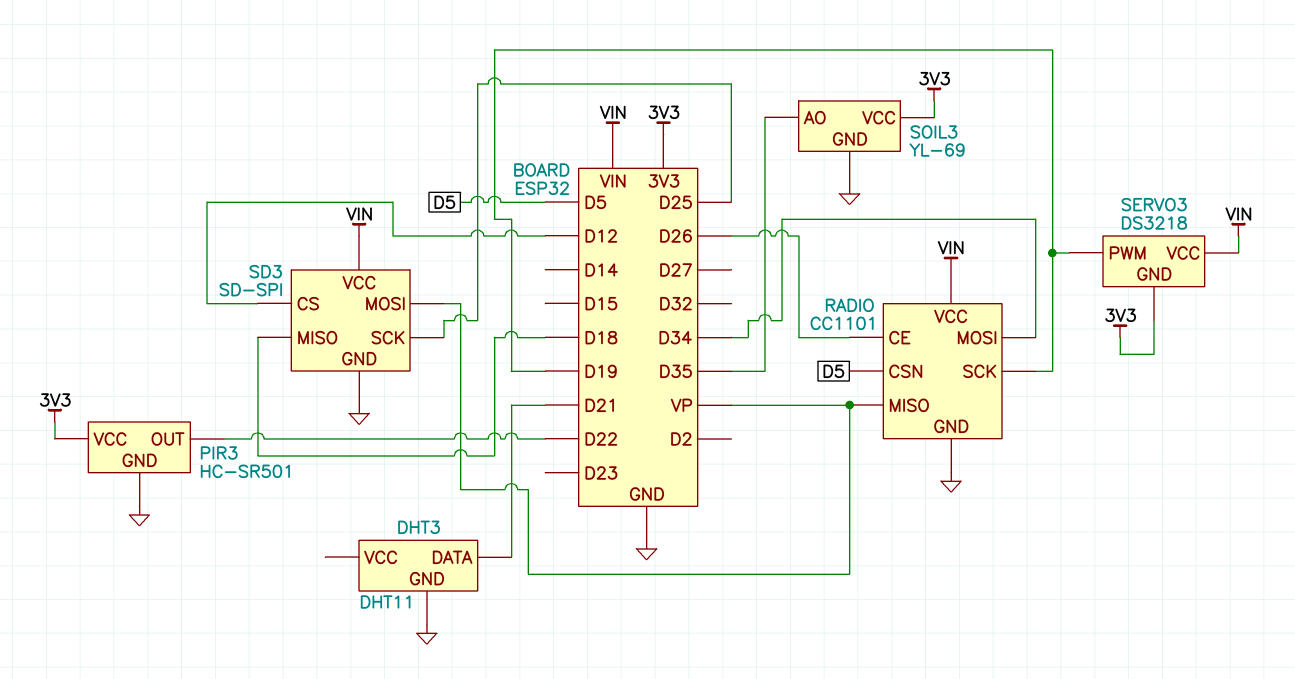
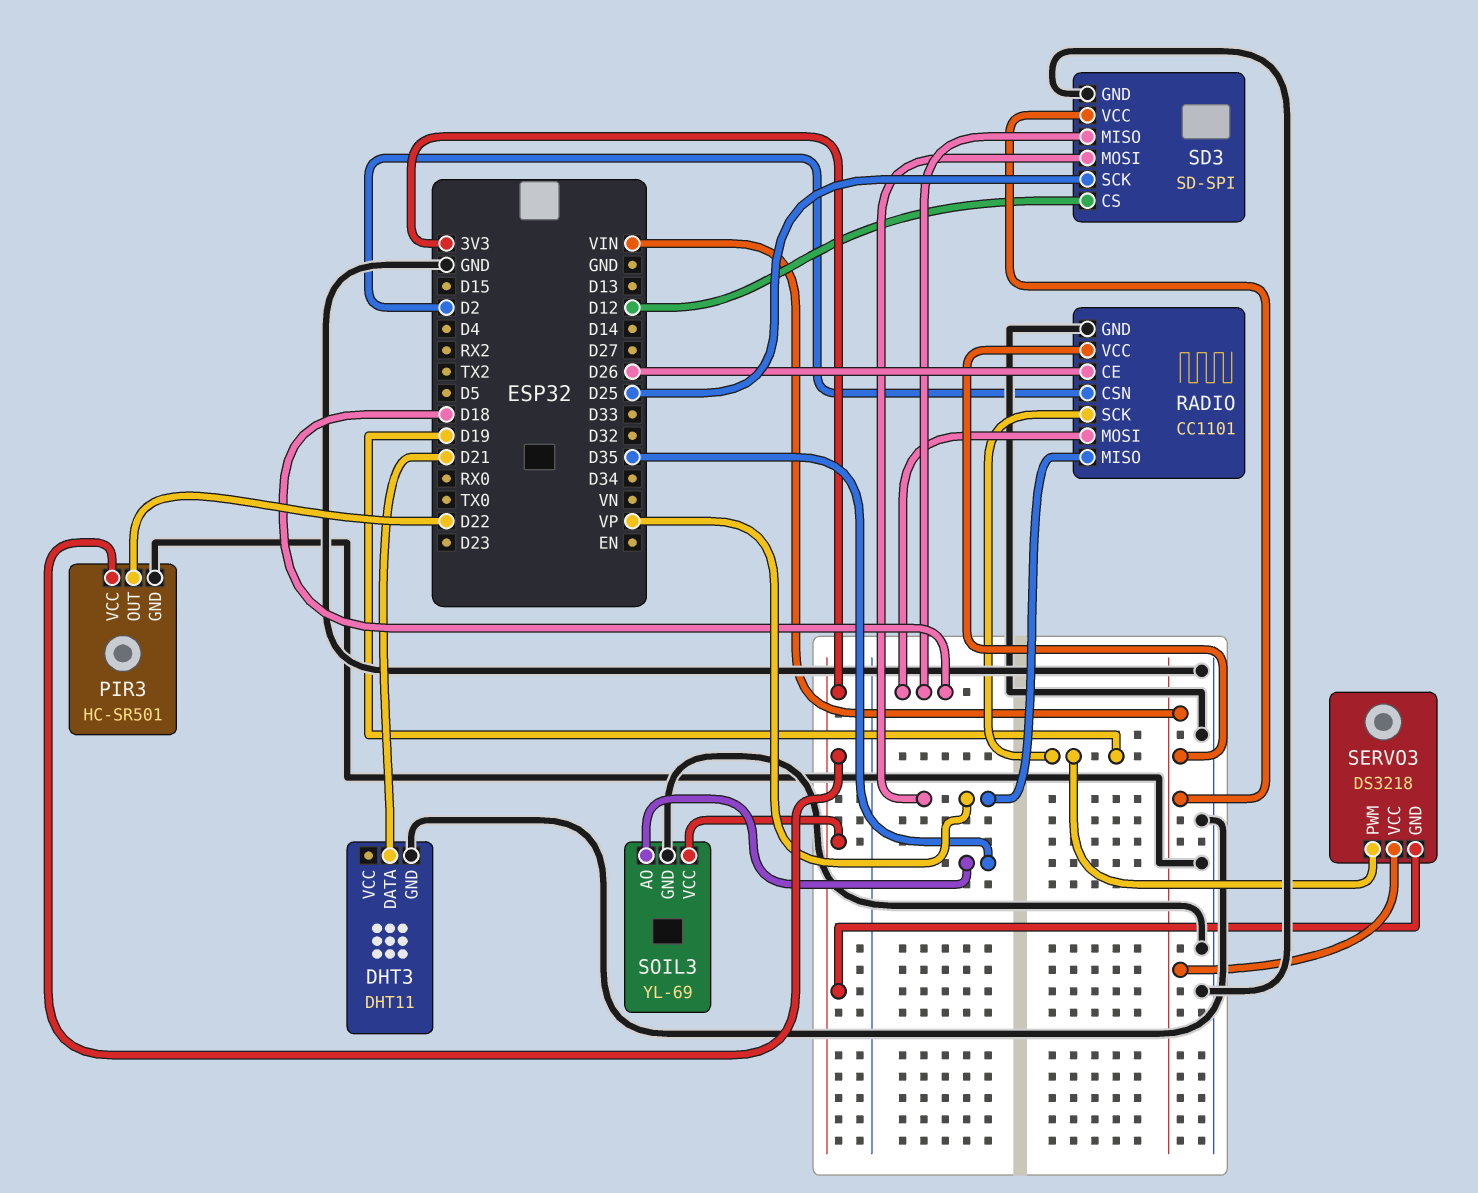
RADIO pin CSN: D5 -> D2
RADIO pin MOSI: D34 -> D18

